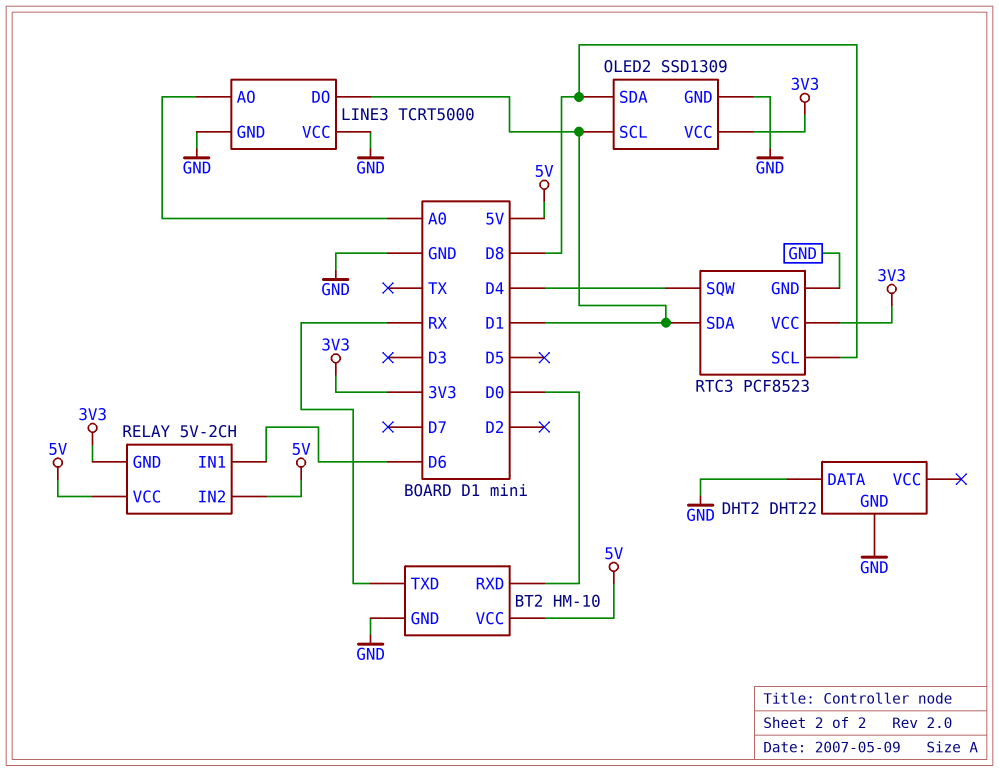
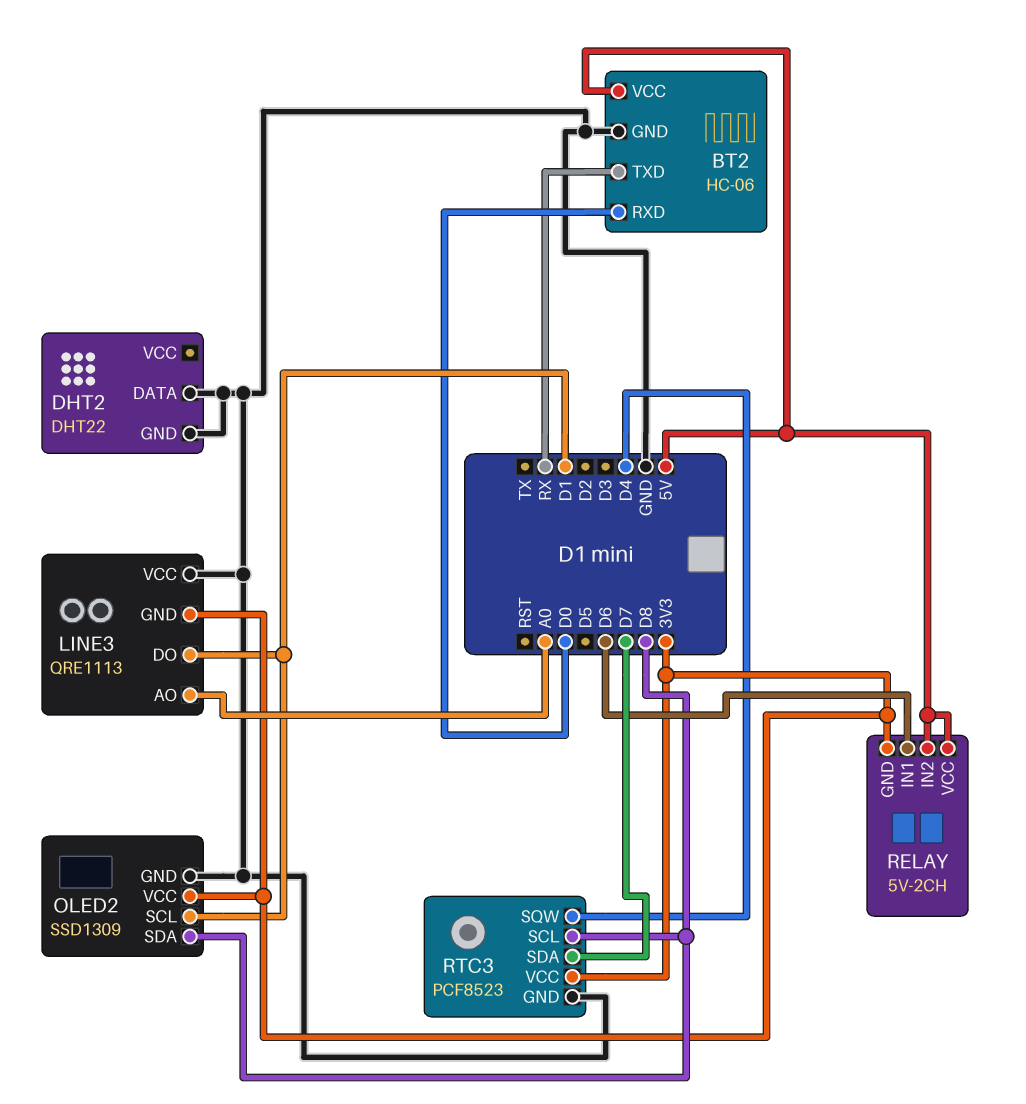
BT2: HM-10 -> HC-06
LINE3: TCRT5000 -> QRE1113
LINE3 pin GND: GND -> 3V3
RTC3 pin SDA: D1 -> D7

